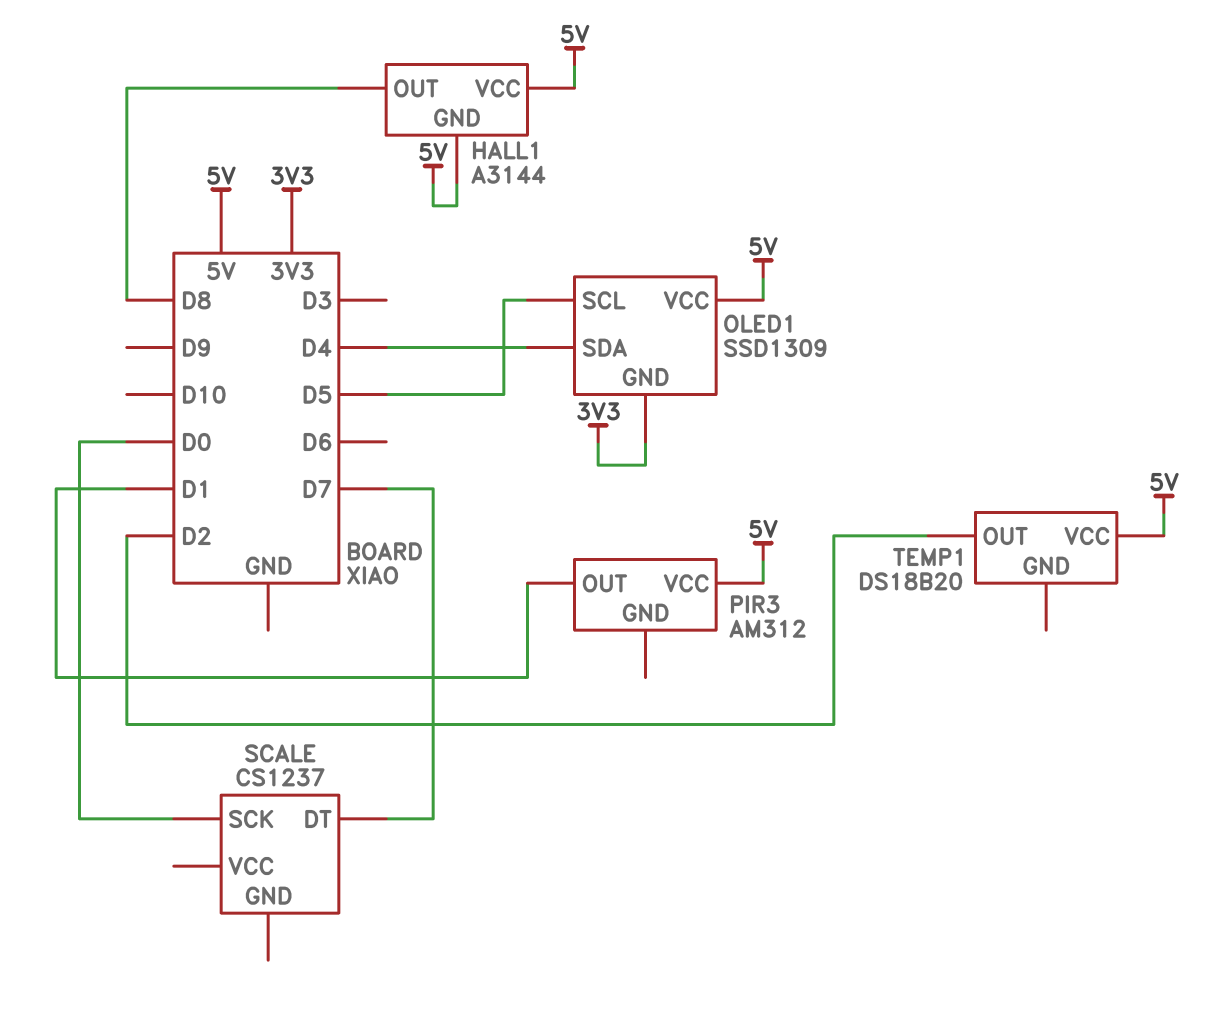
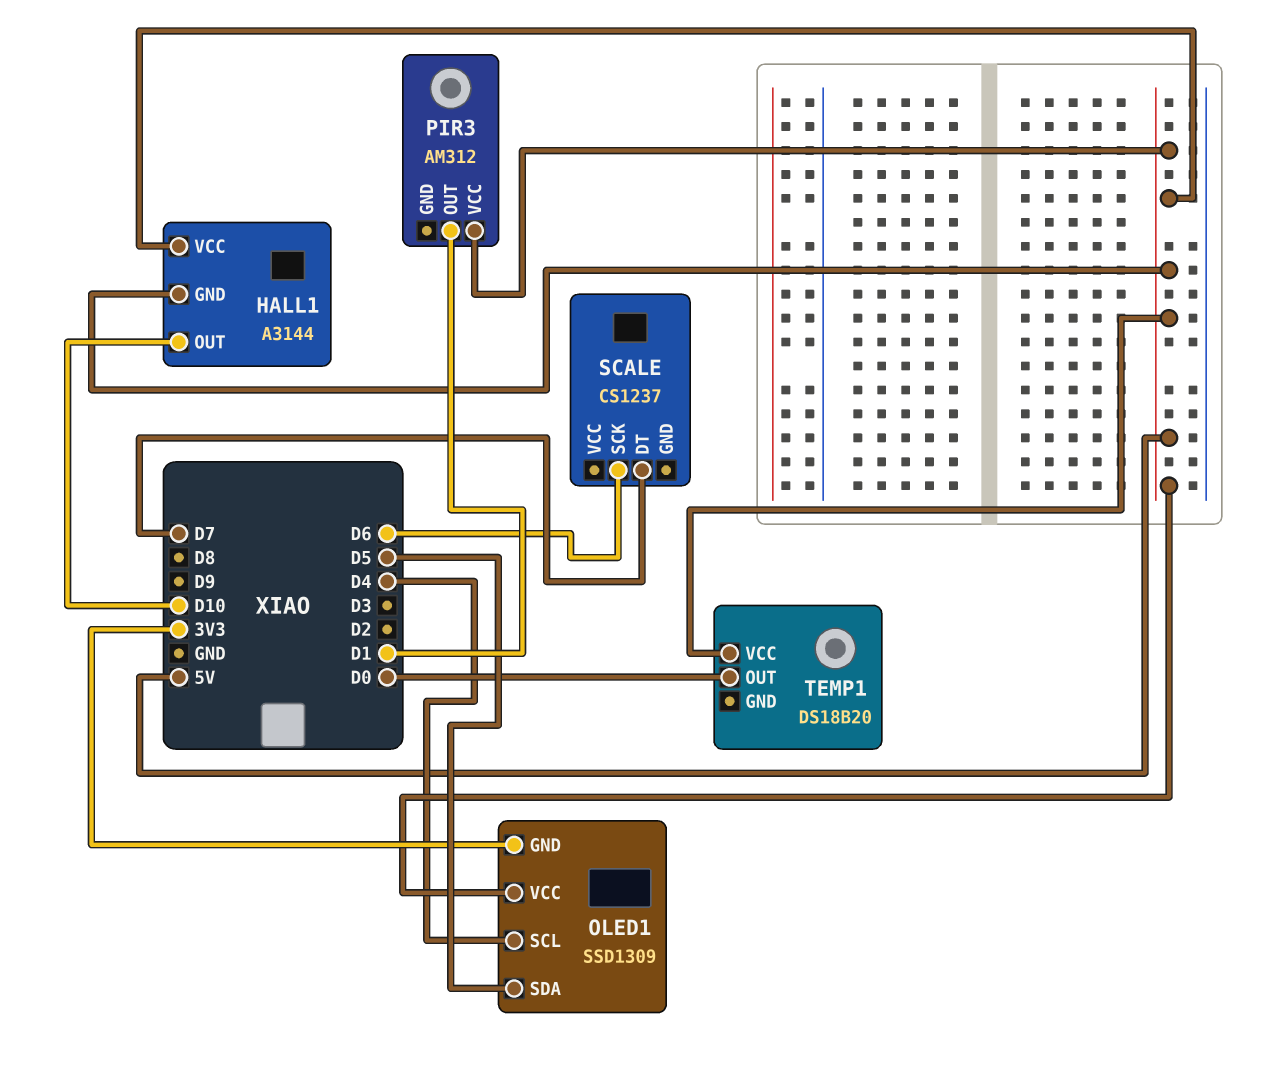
HALL1 pin OUT: D8 -> D10
OLED1 pin SCL: D5 -> D4
OLED1 pin SDA: D4 -> D5
SCALE pin SCK: D0 -> D6
TEMP1 pin OUT: D2 -> D0

